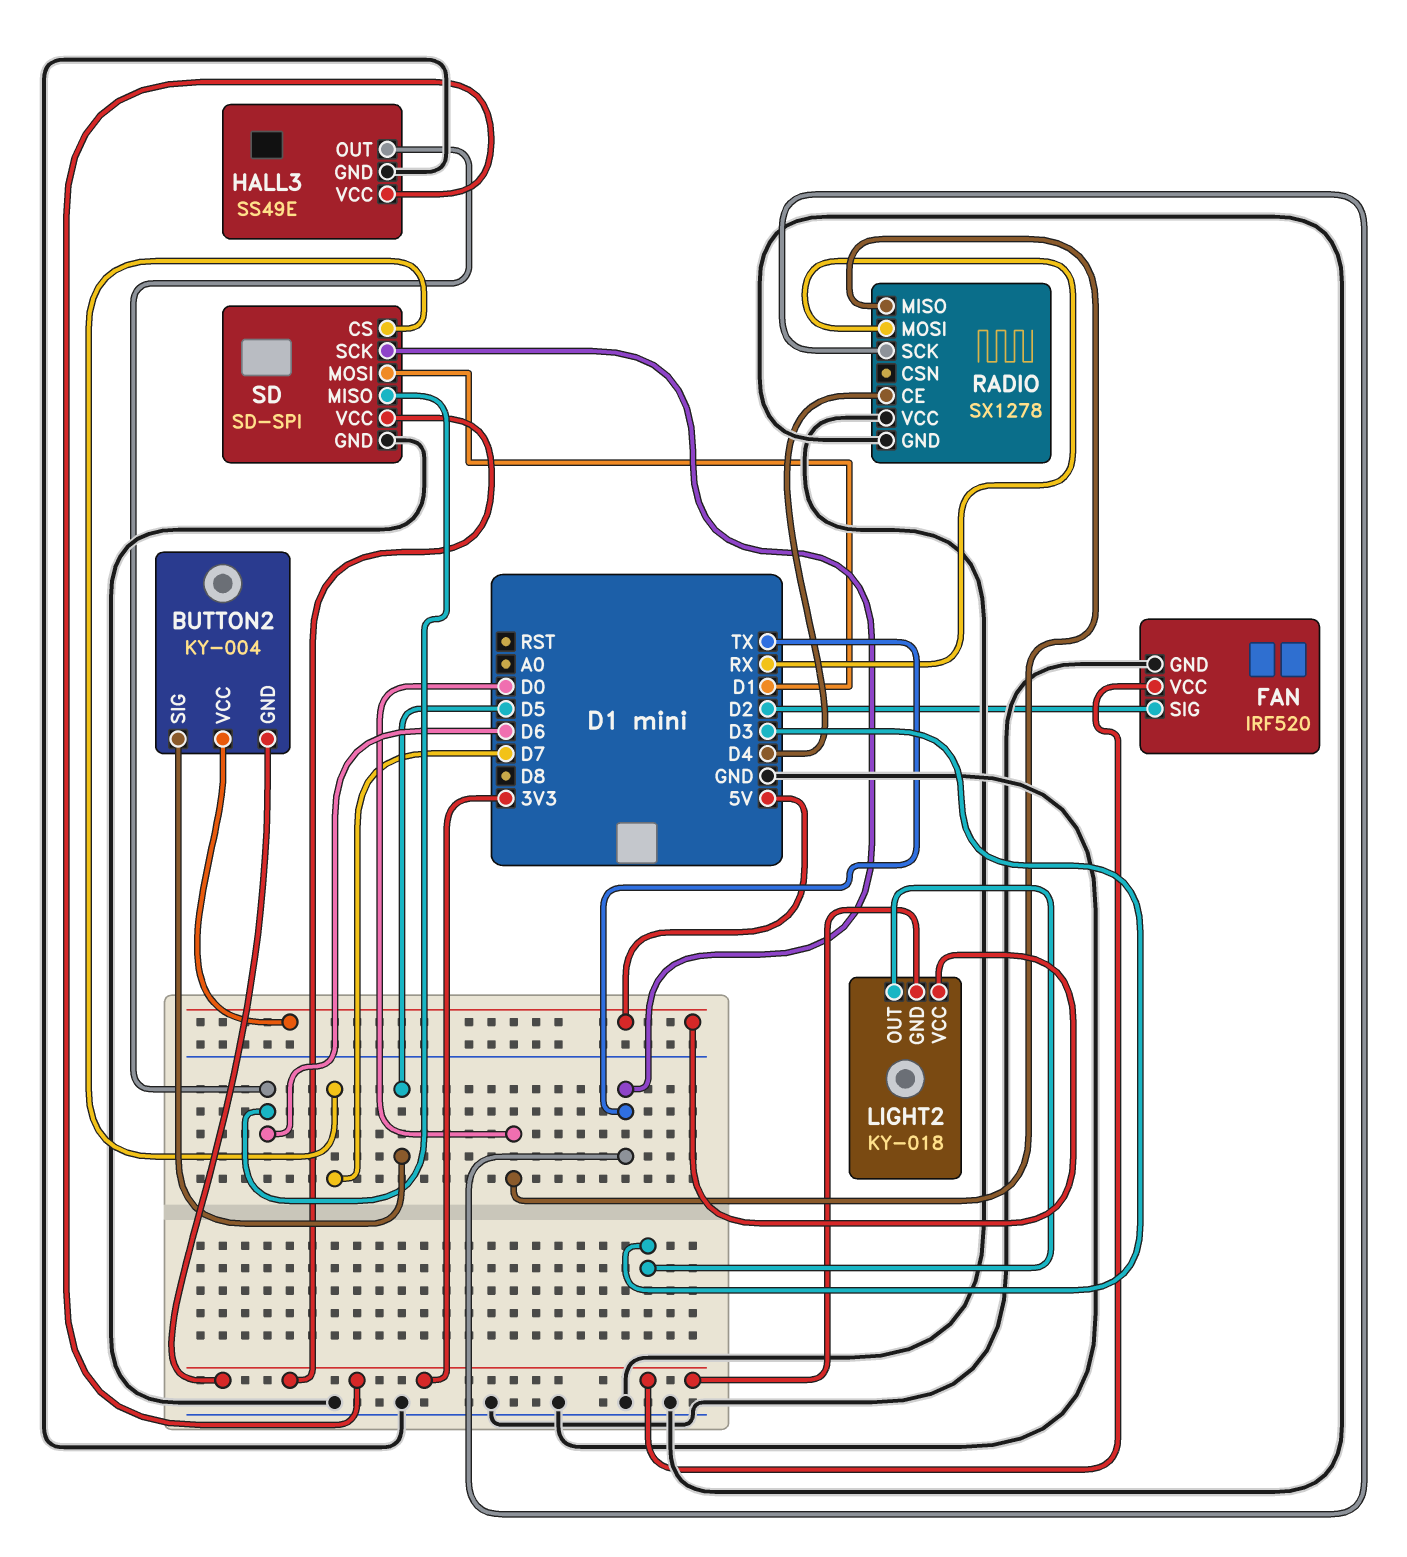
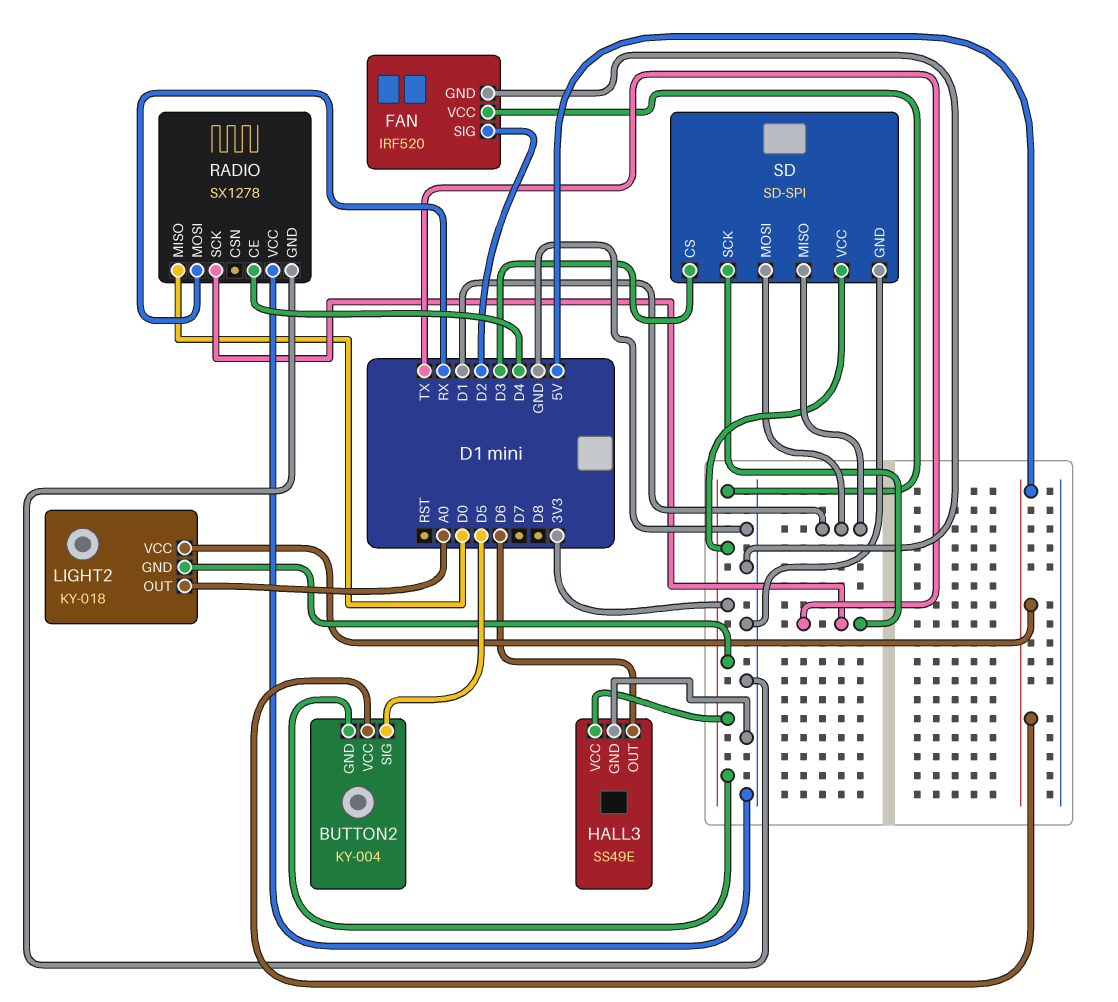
LIGHT2 pin OUT: D3 -> A0
SD pin CS: D7 -> D3
SD pin MISO: D6 -> D1

